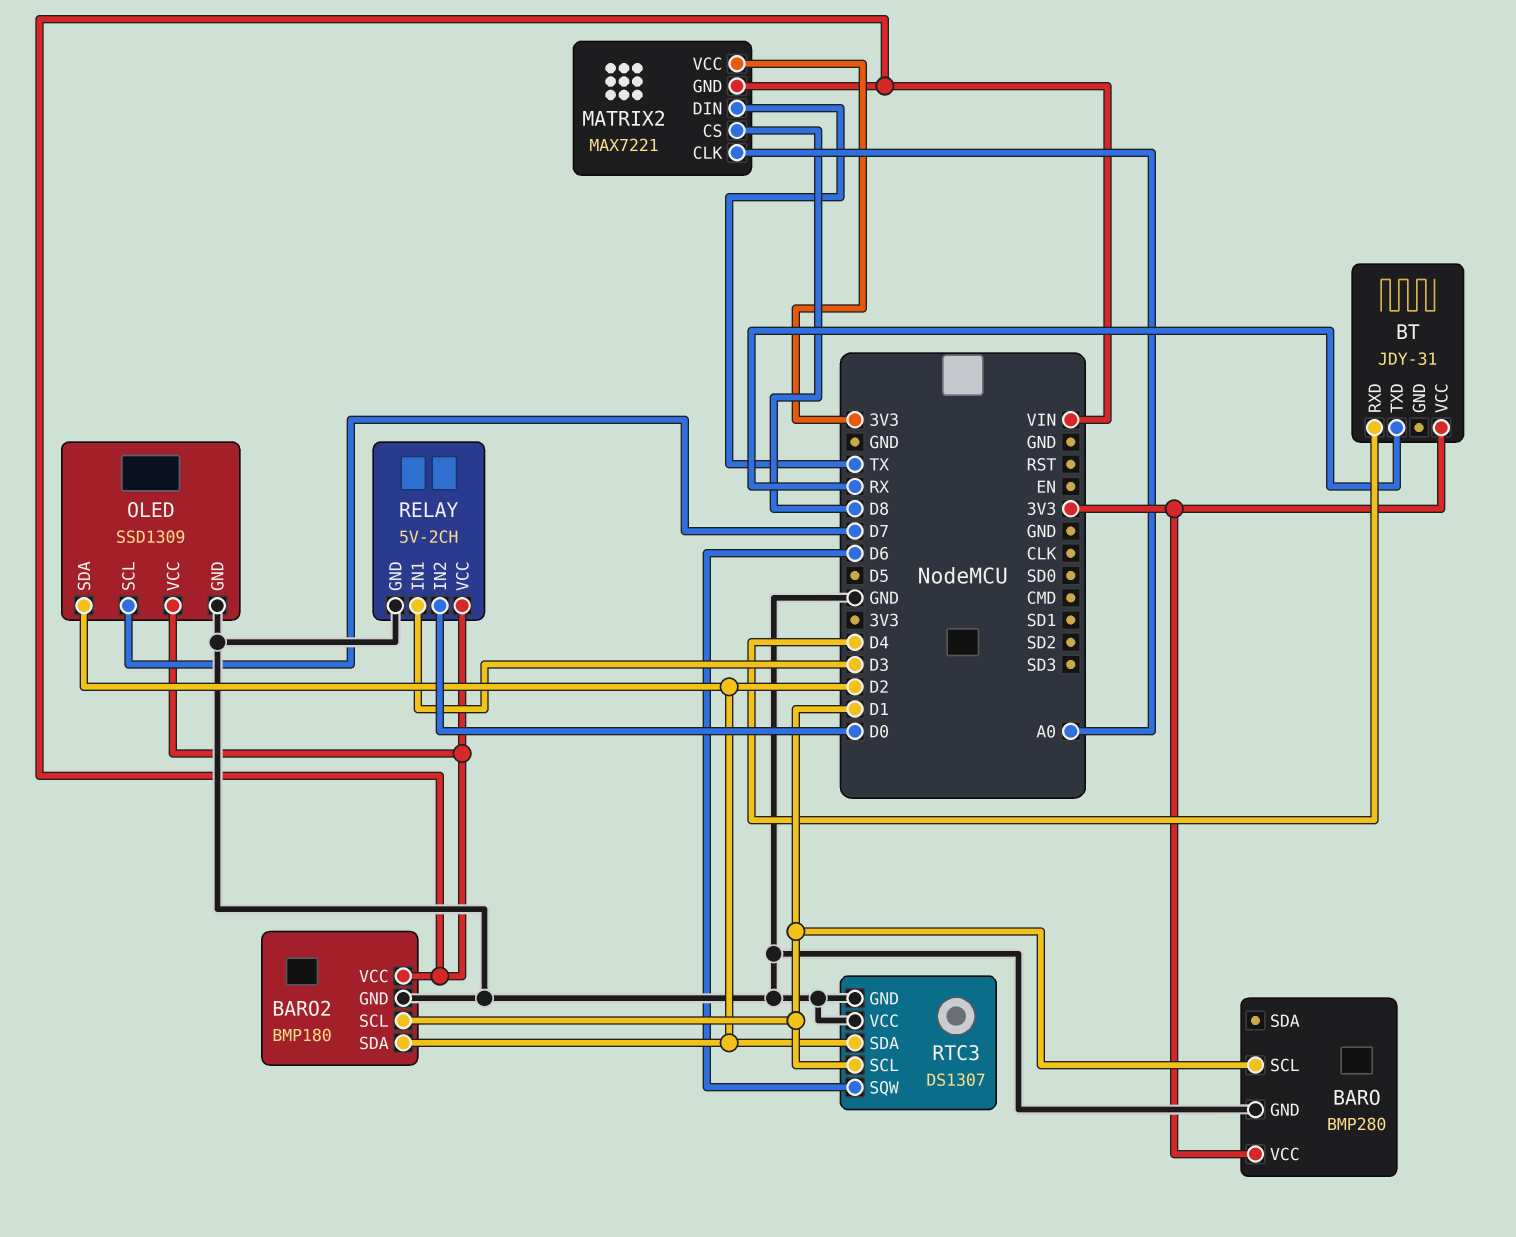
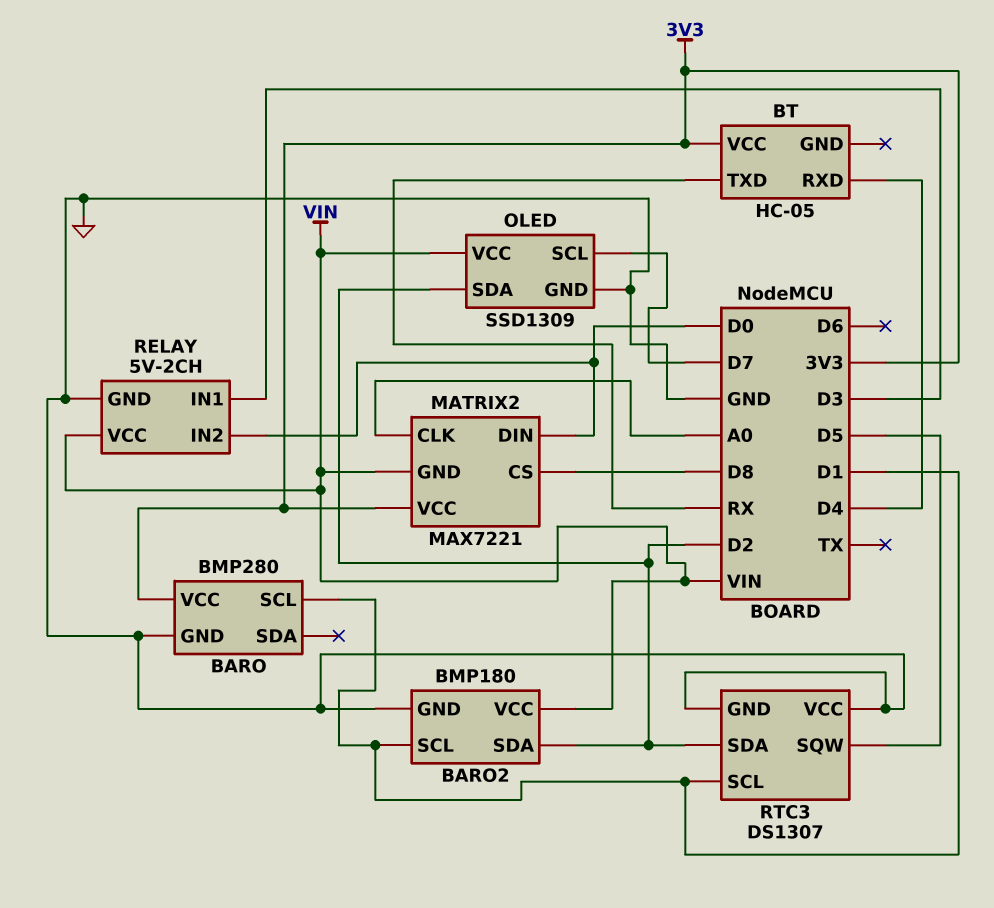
BT: JDY-31 -> HC-05
MATRIX2 pin DIN: TX -> D0
RTC3 pin SQW: D6 -> D5

